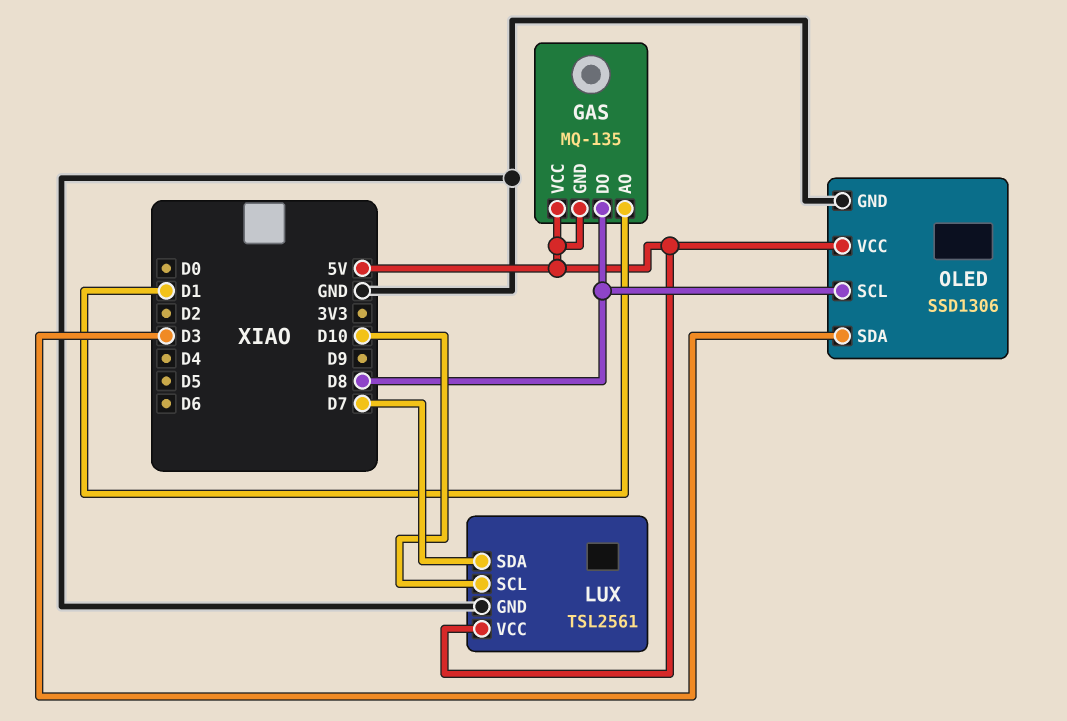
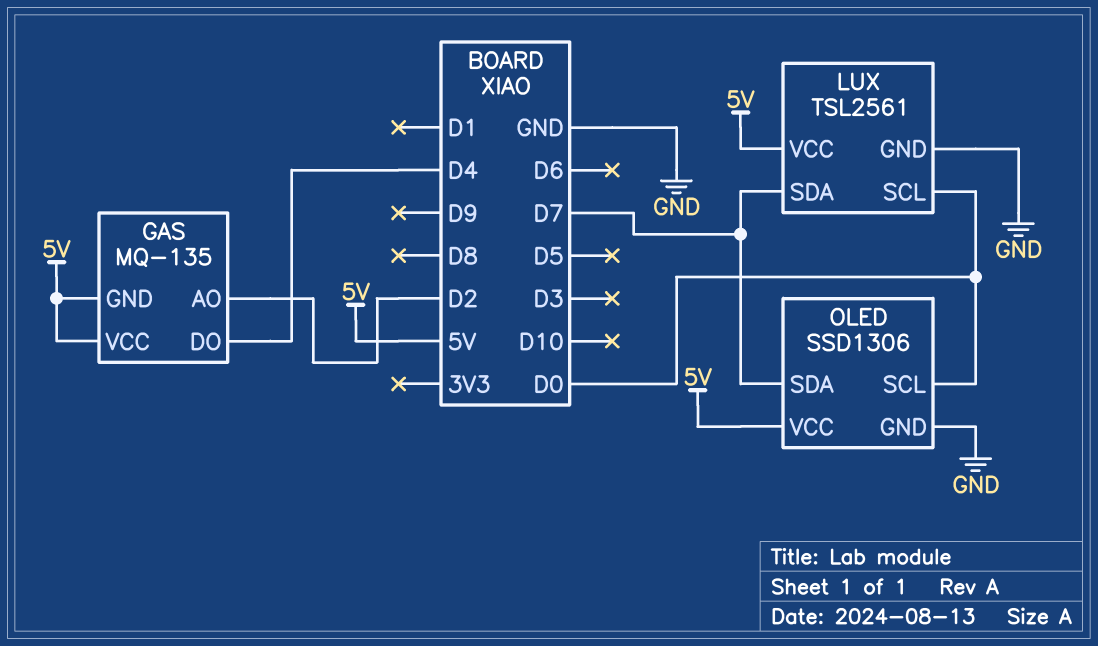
GAS pin AO: D1 -> D2
GAS pin DO: D8 -> D4
LUX pin SCL: D10 -> D0
OLED pin SCL: D8 -> D0
OLED pin SDA: D3 -> D7

